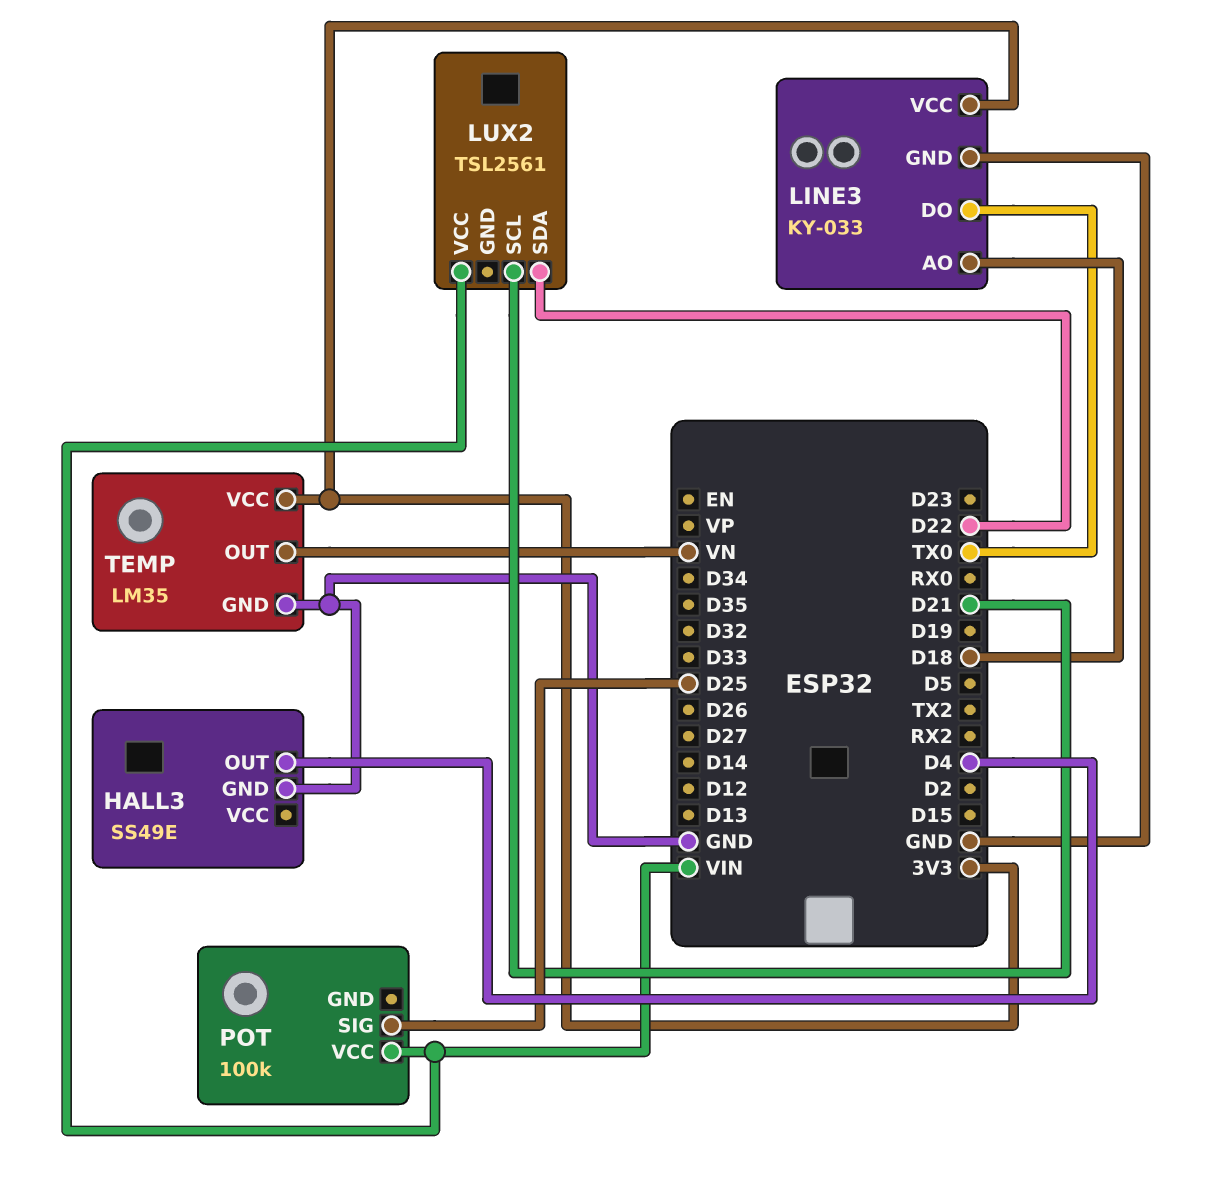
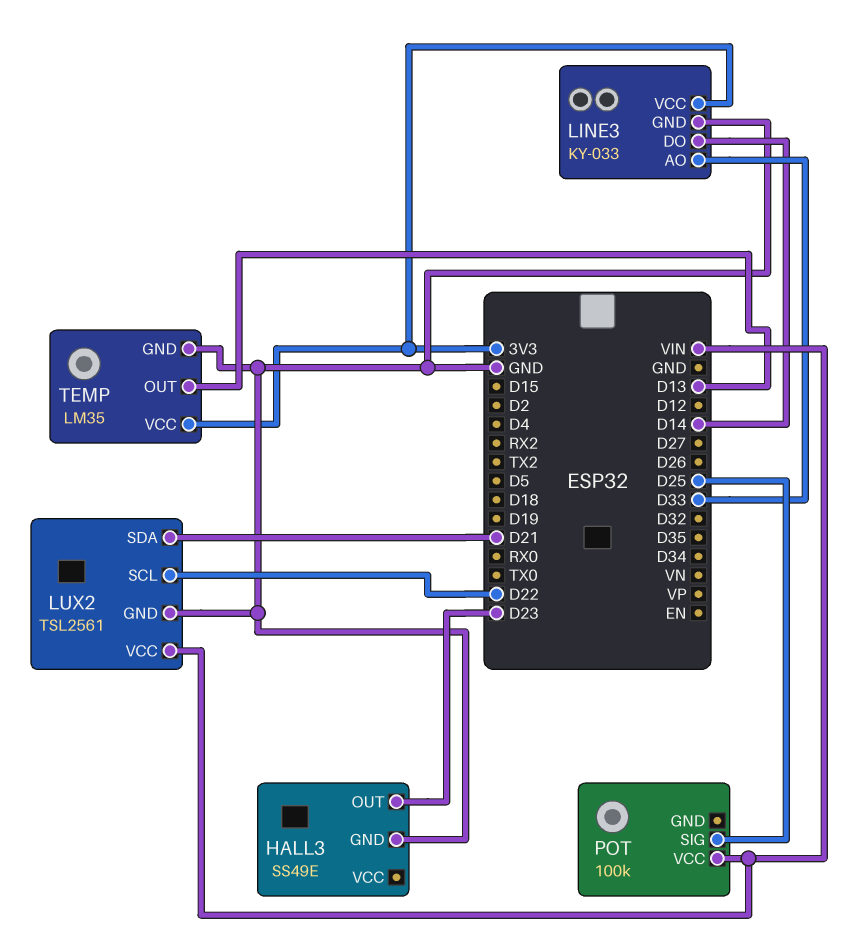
HALL3 pin OUT: D4 -> D23
LINE3 pin AO: D18 -> D33
LINE3 pin DO: TX0 -> D14
LUX2 pin GND: none -> GND
LUX2 pin SCL: D21 -> D22
LUX2 pin SDA: D22 -> D21
TEMP pin OUT: VN -> D13

